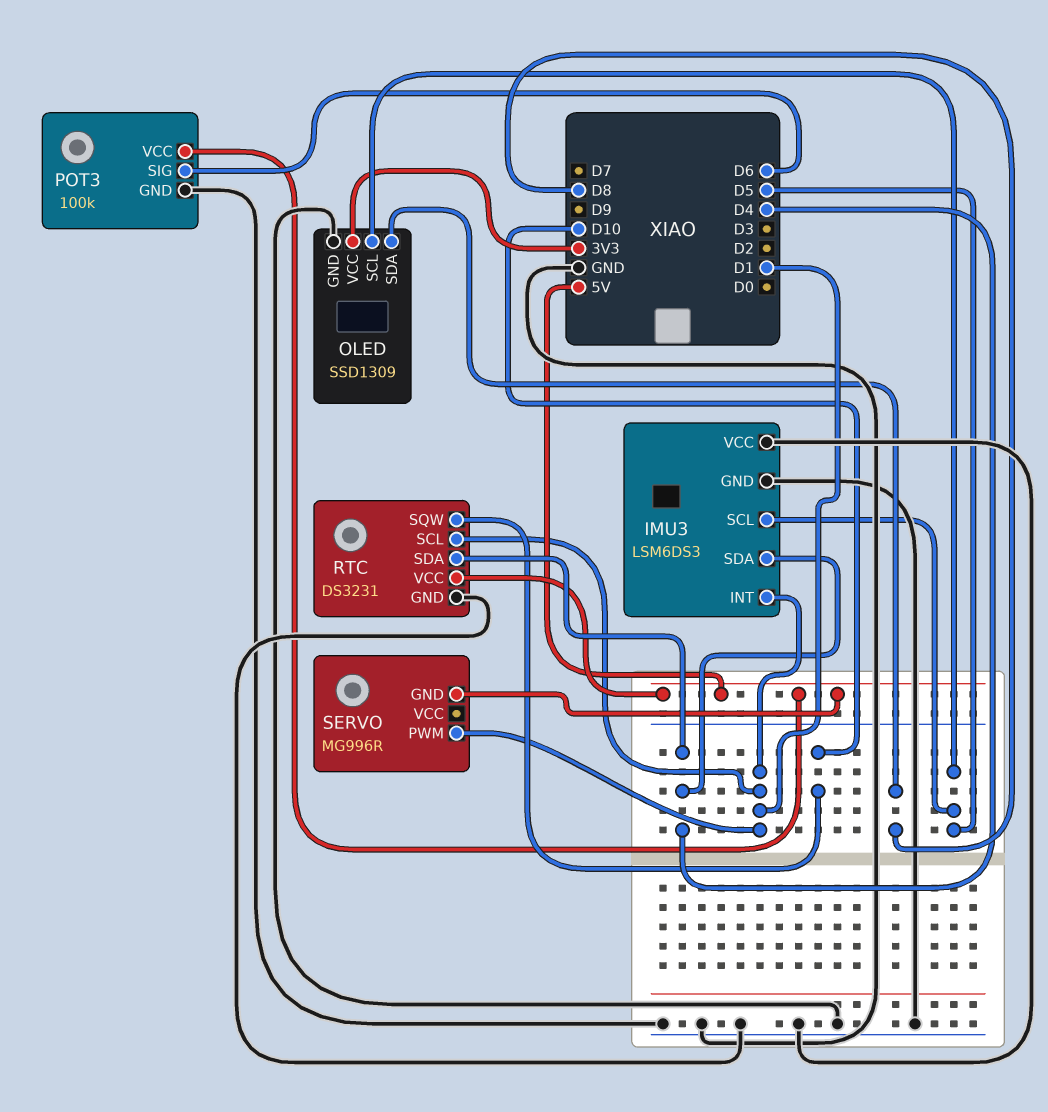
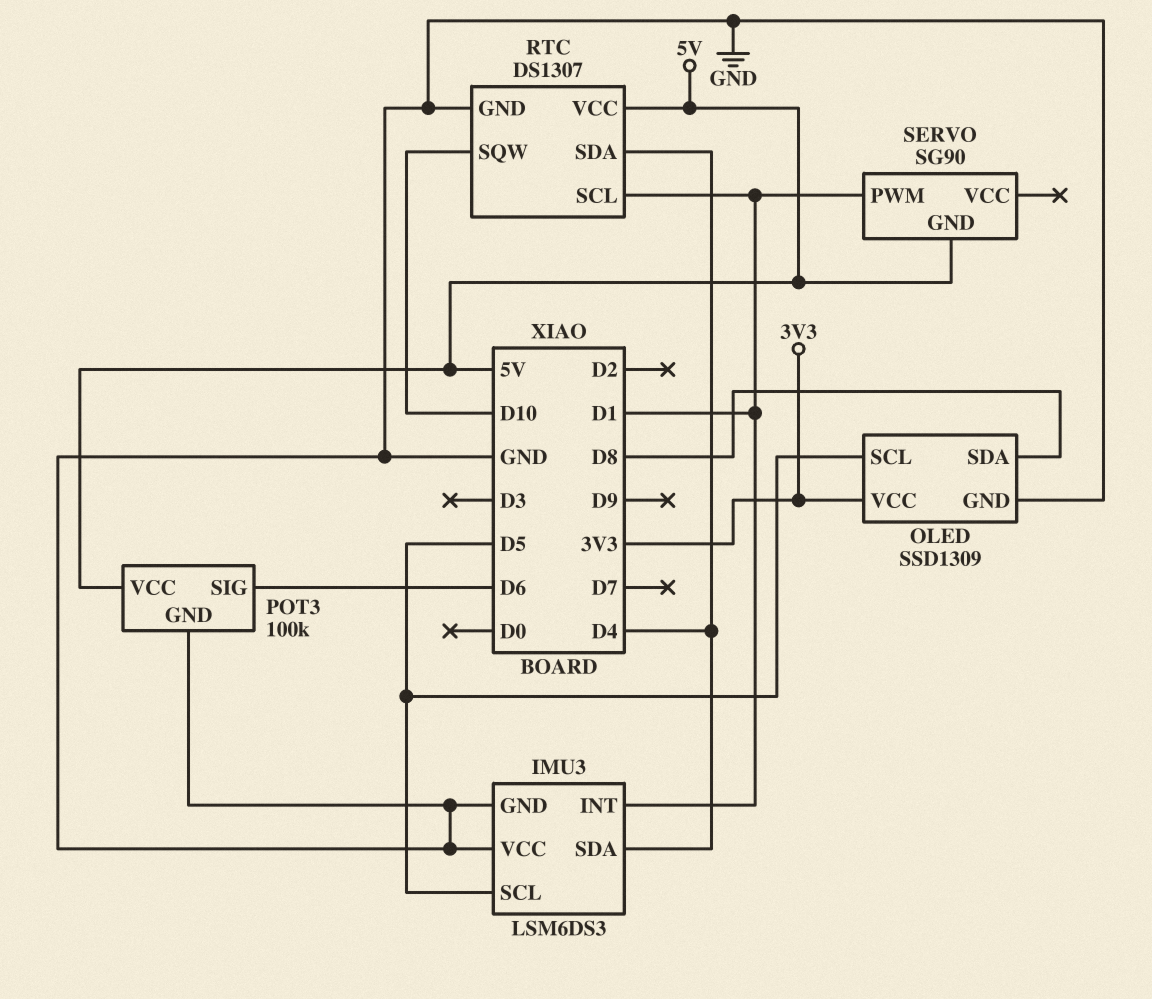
RTC: DS3231 -> DS1307
SERVO: MG996R -> SG90

